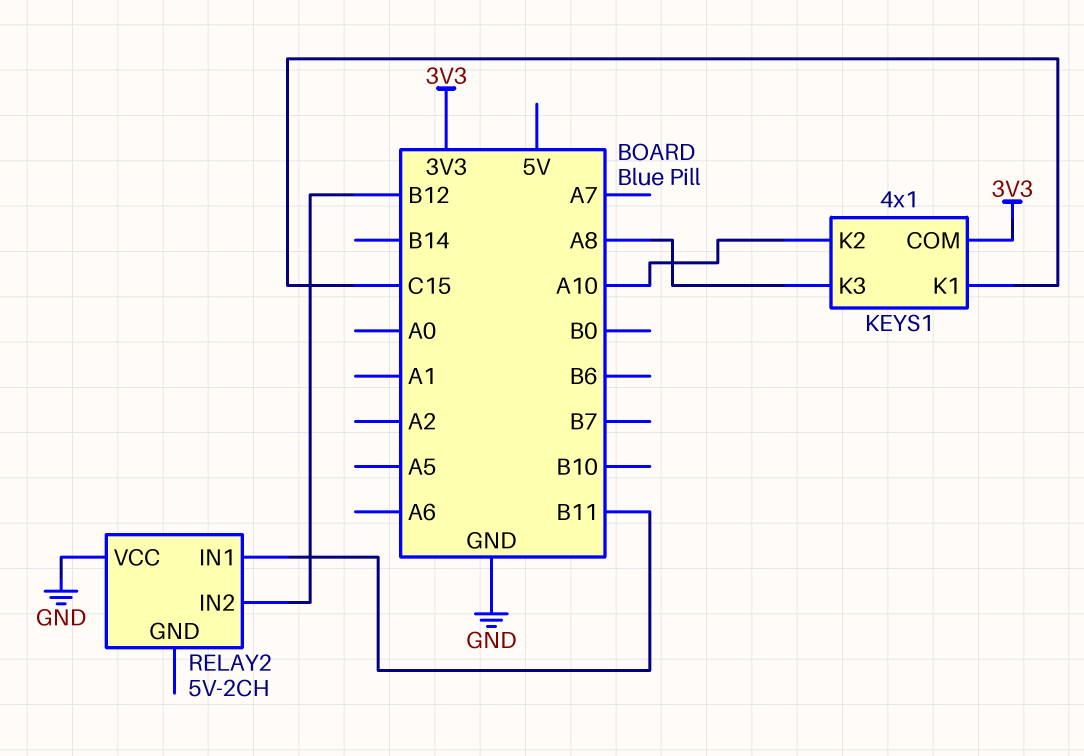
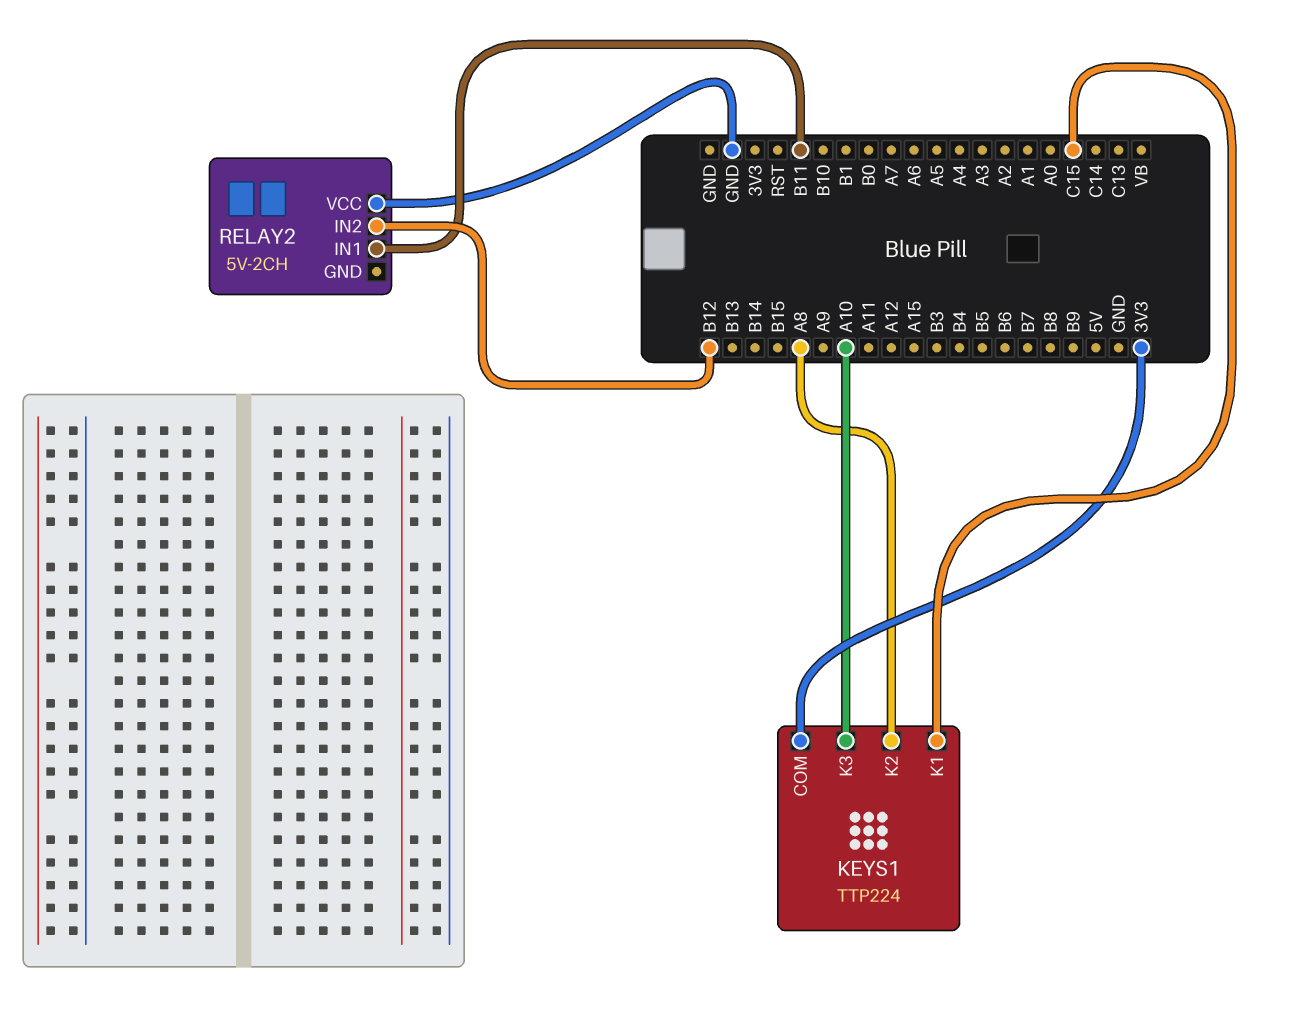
KEYS1: 4x1 -> TTP224
KEYS1 pin K2: A10 -> A8
KEYS1 pin K3: A8 -> A10

